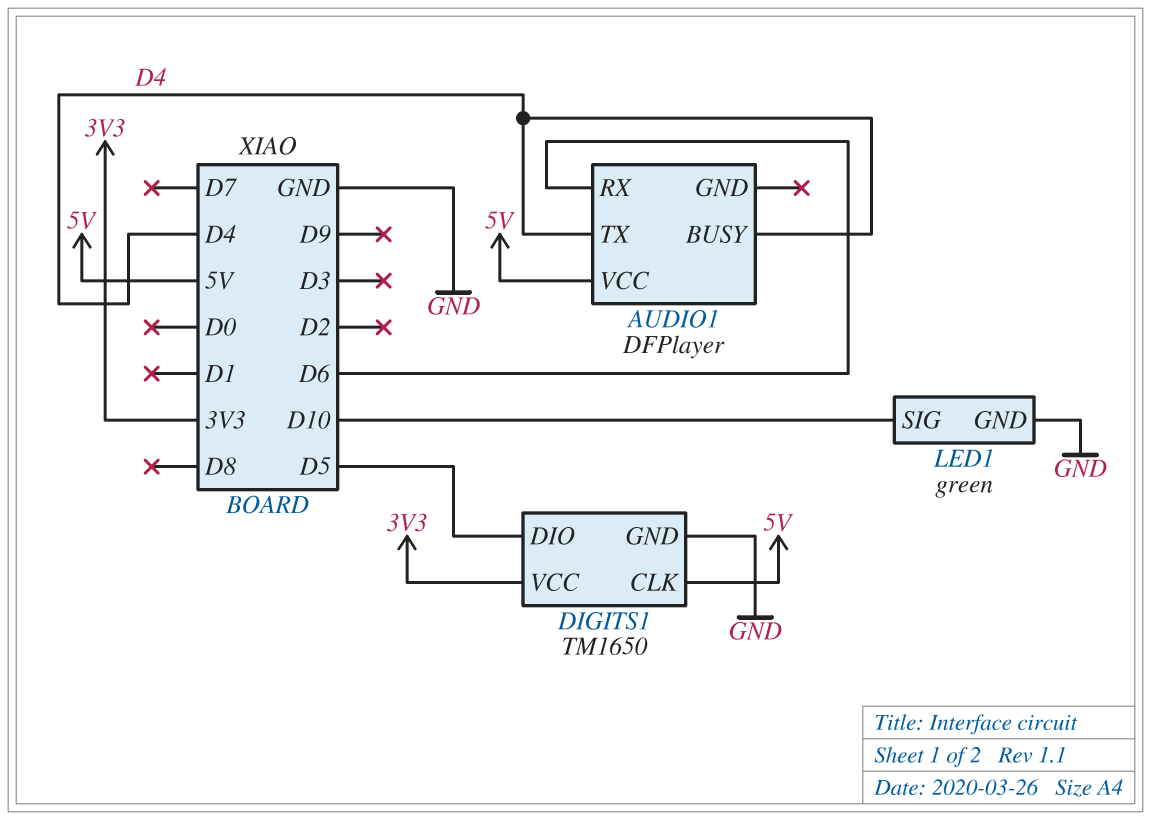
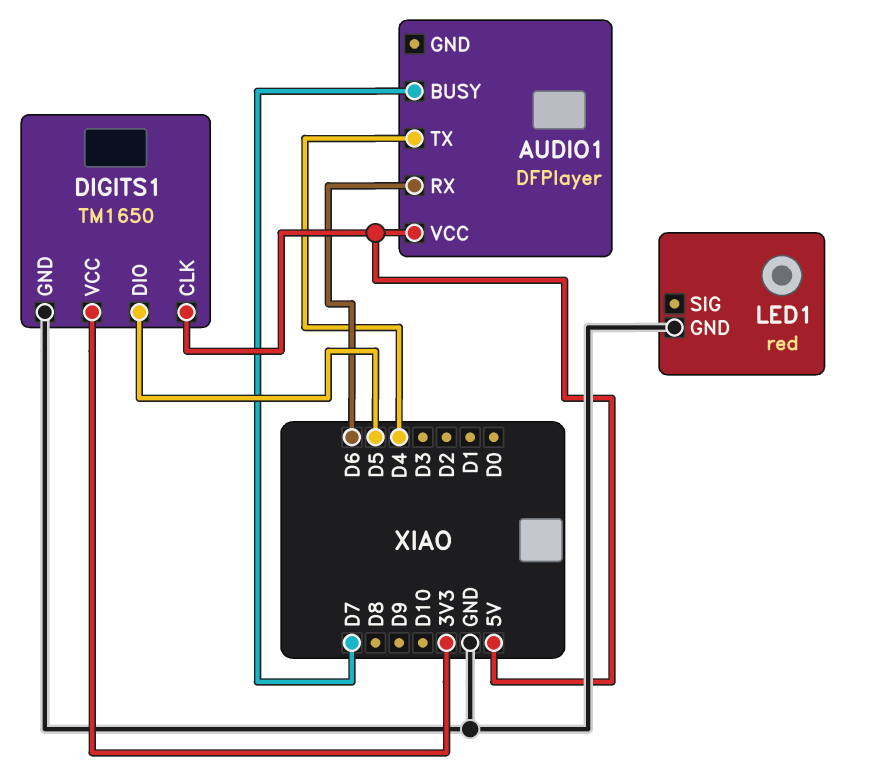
AUDIO1 pin BUSY: D4 -> D7
LED1: green -> red
LED1 pin SIG: D10 -> none

